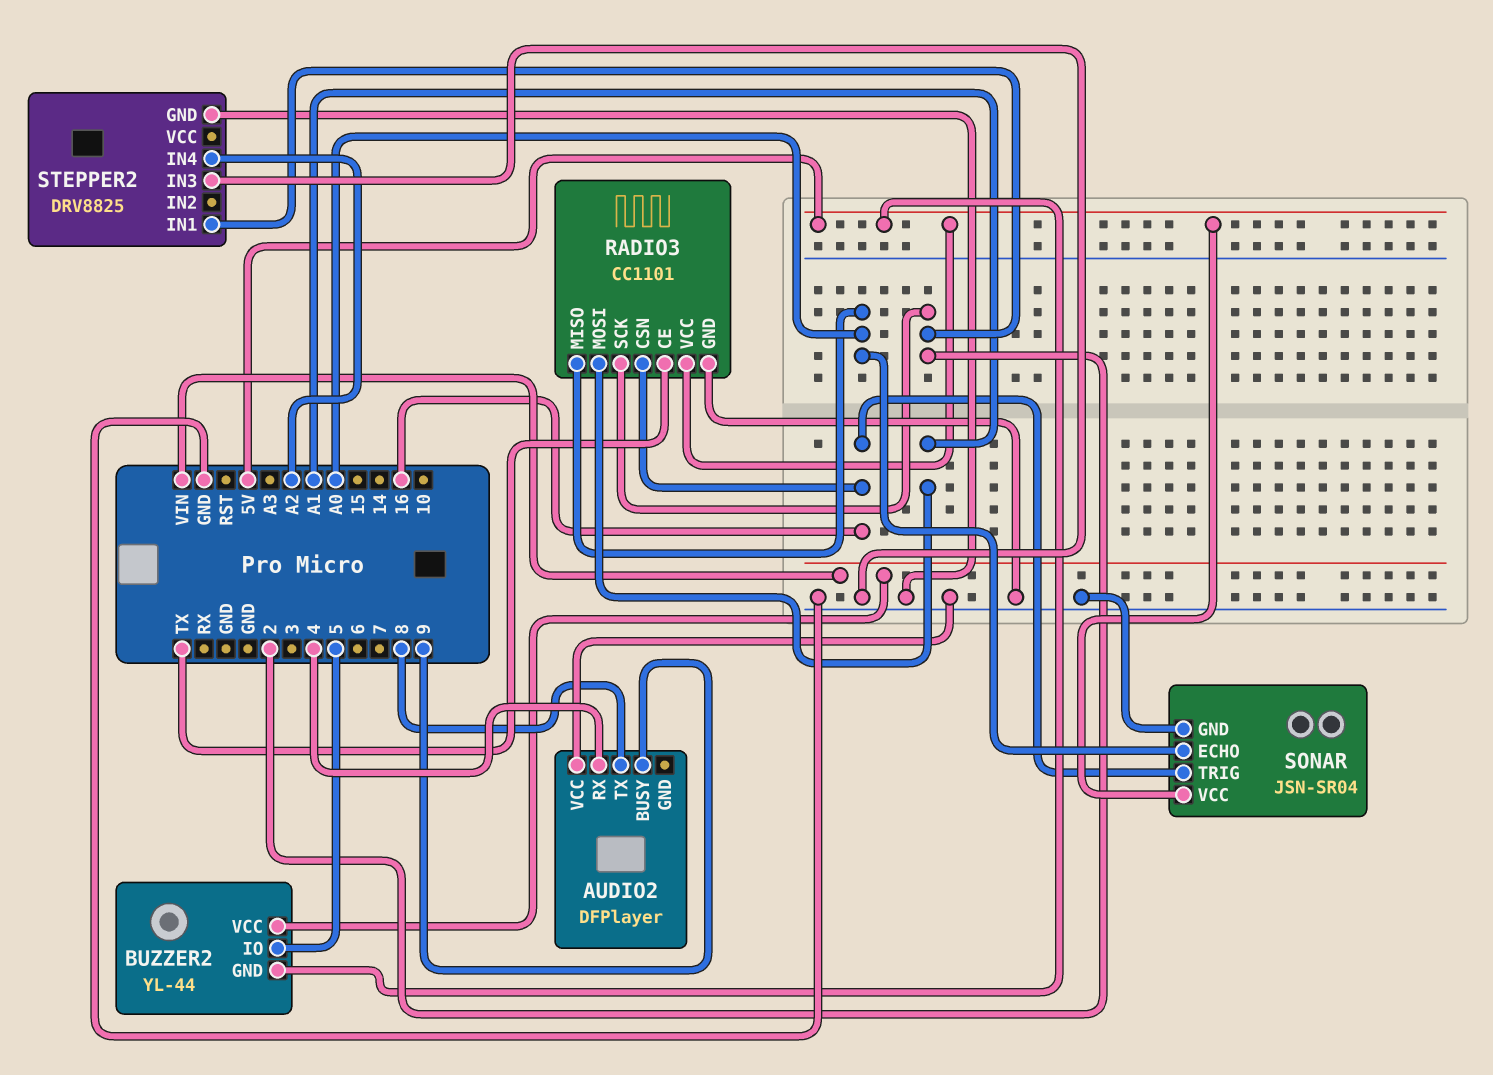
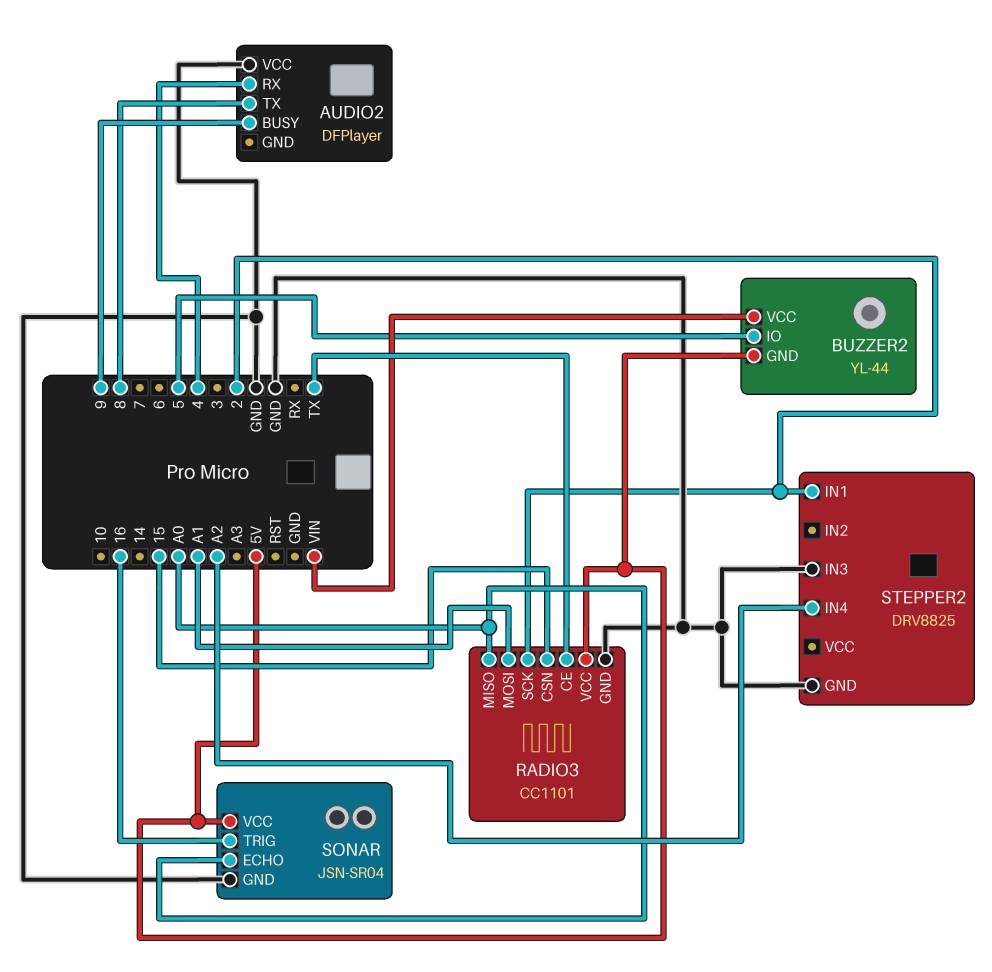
RADIO3 pin CSN: 16 -> 15

